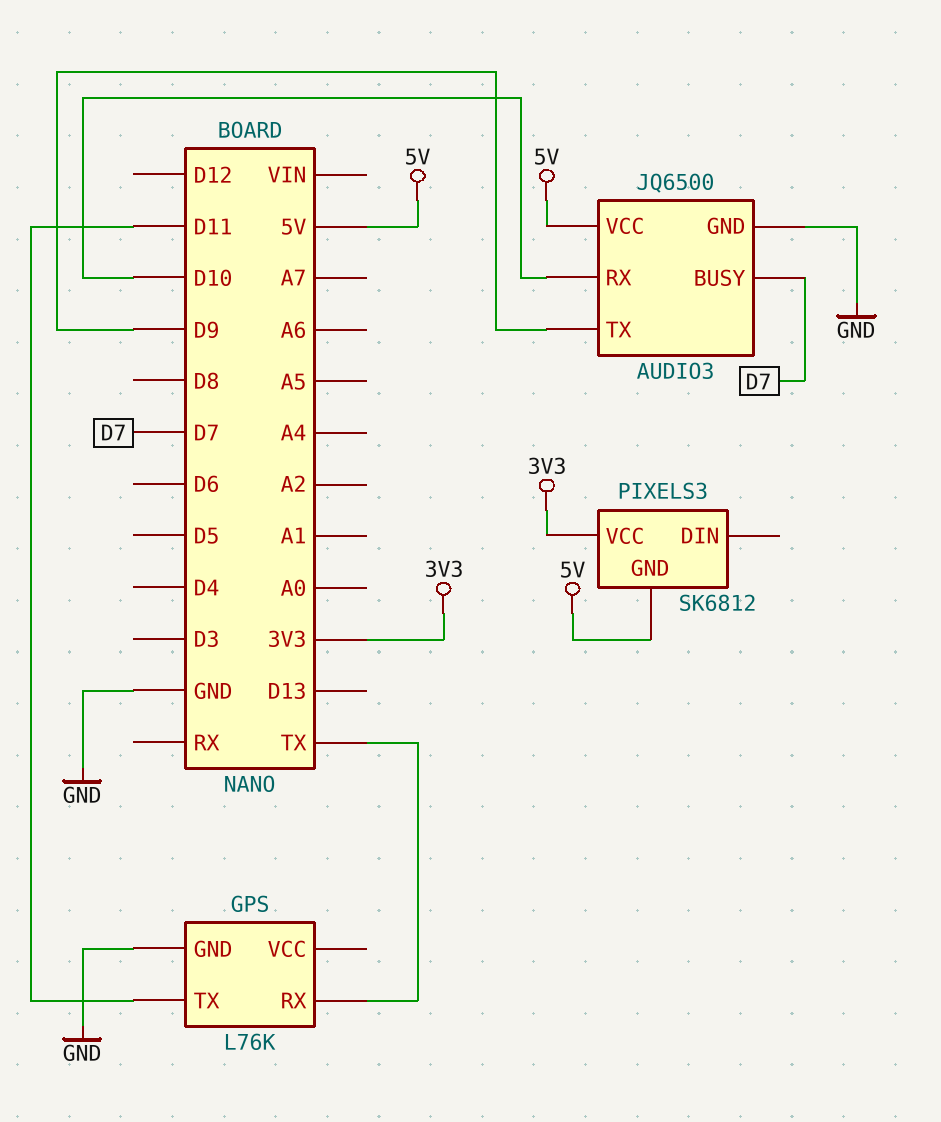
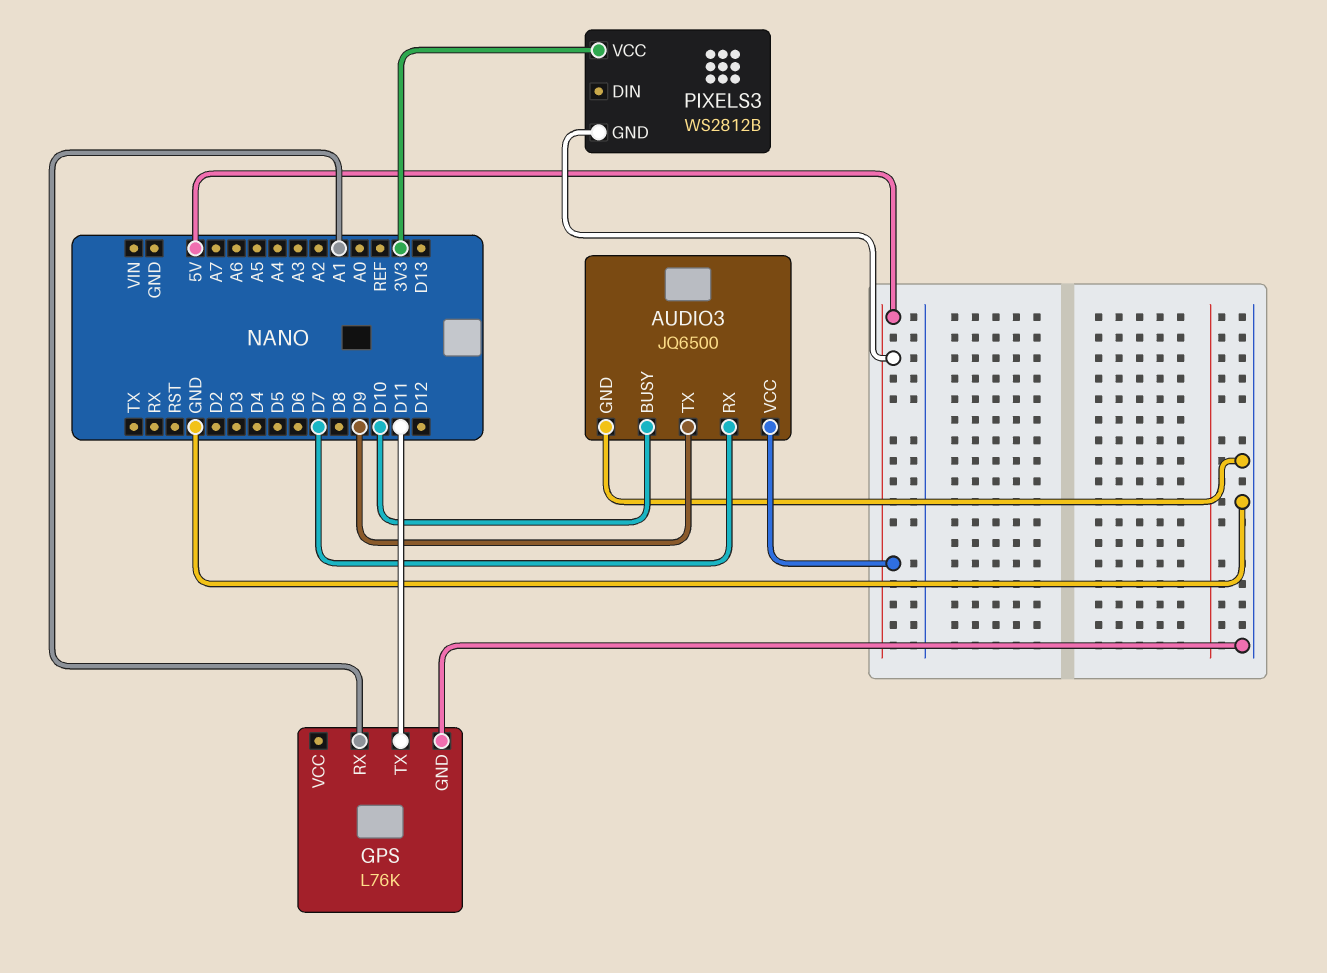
AUDIO3 pin BUSY: D7 -> D10
AUDIO3 pin RX: D10 -> D7
GPS pin RX: TX -> A1
PIXELS3: SK6812 -> WS2812B

